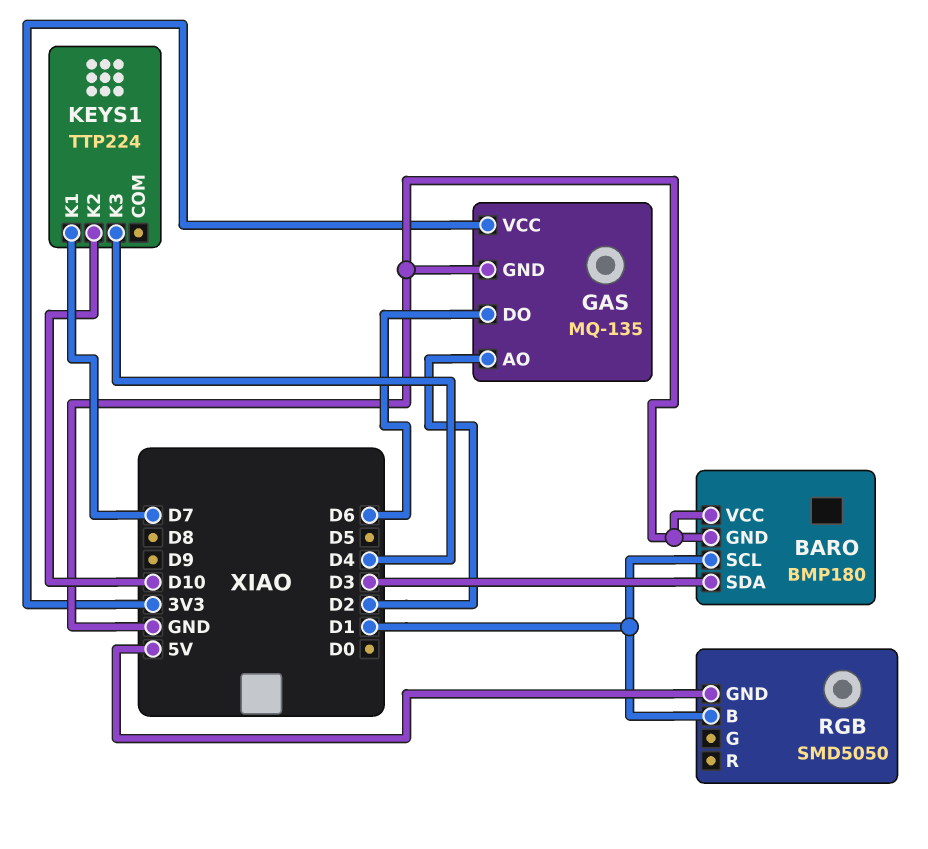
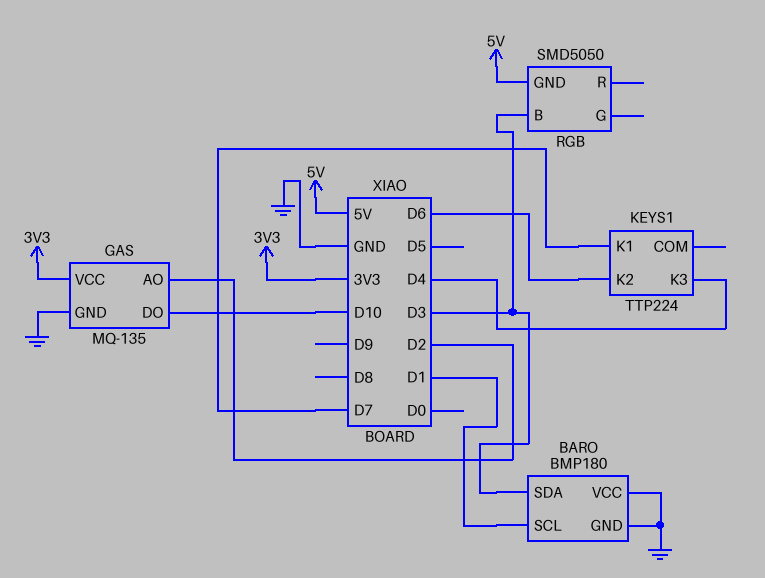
GAS pin DO: D6 -> D10
KEYS1 pin K2: D10 -> D6
RGB pin B: D1 -> D3

